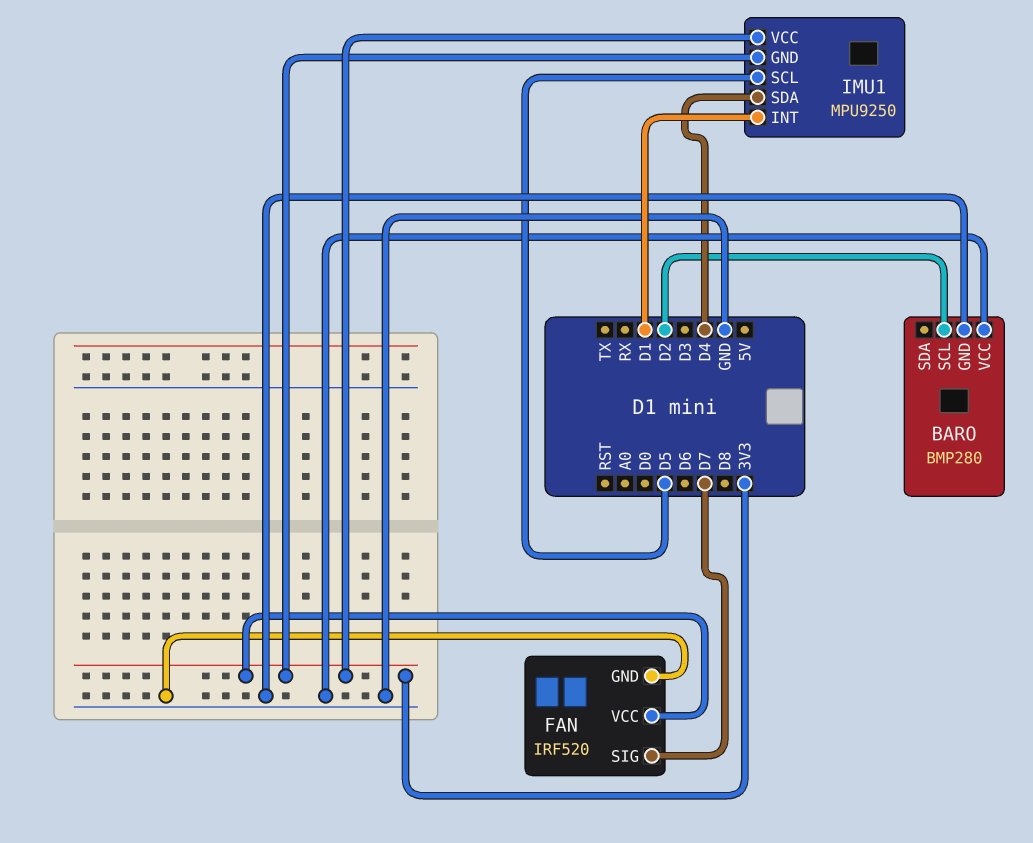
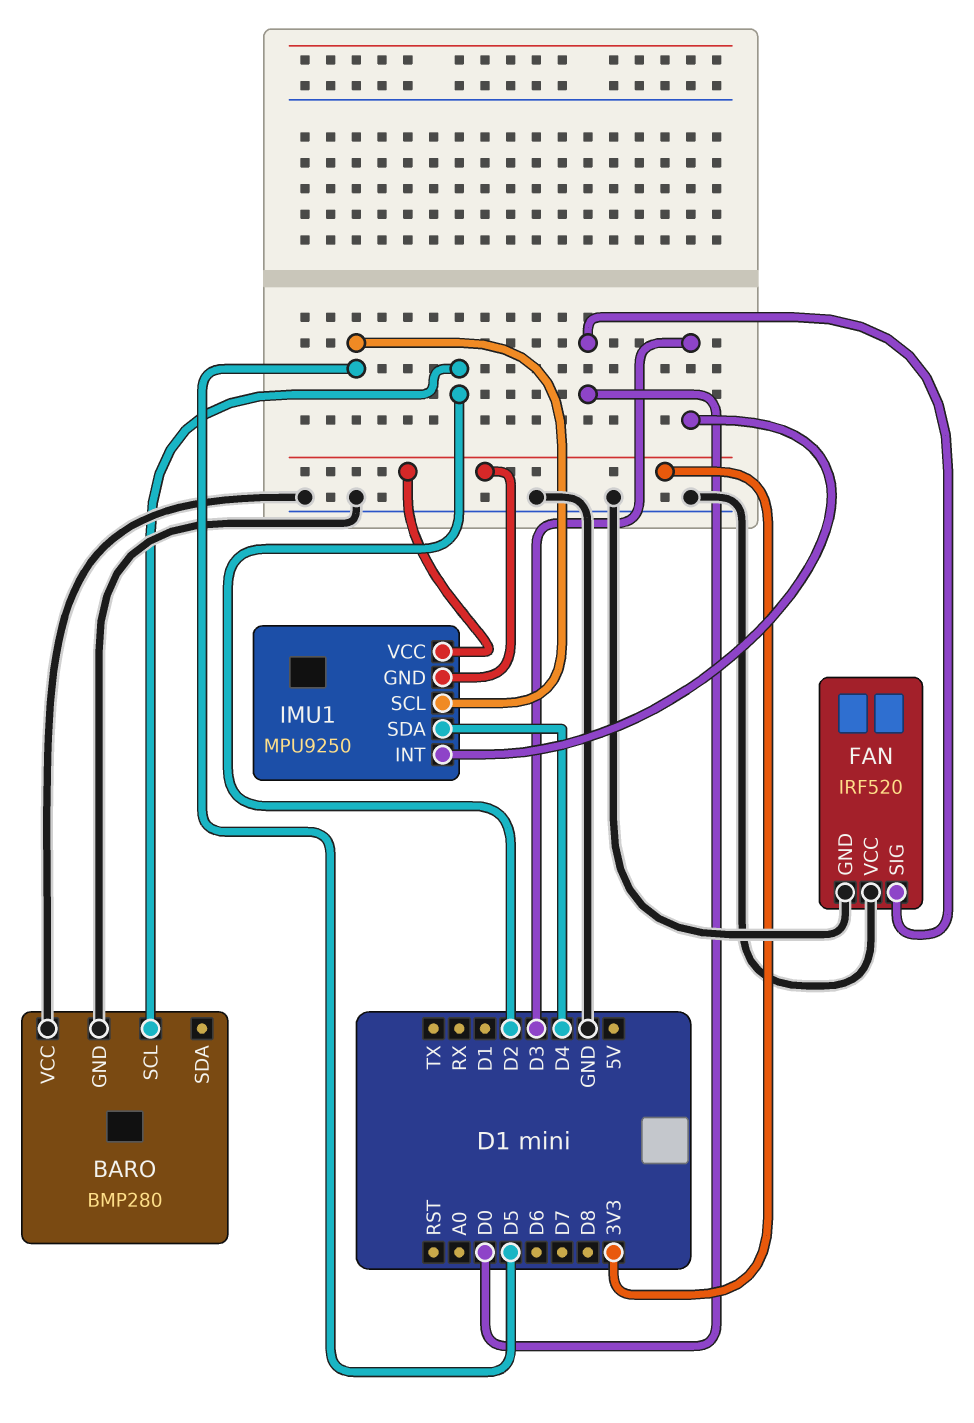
FAN pin SIG: D7 -> D0
FAN pin VCC: 3V3 -> GND
IMU1 pin INT: D1 -> D3

